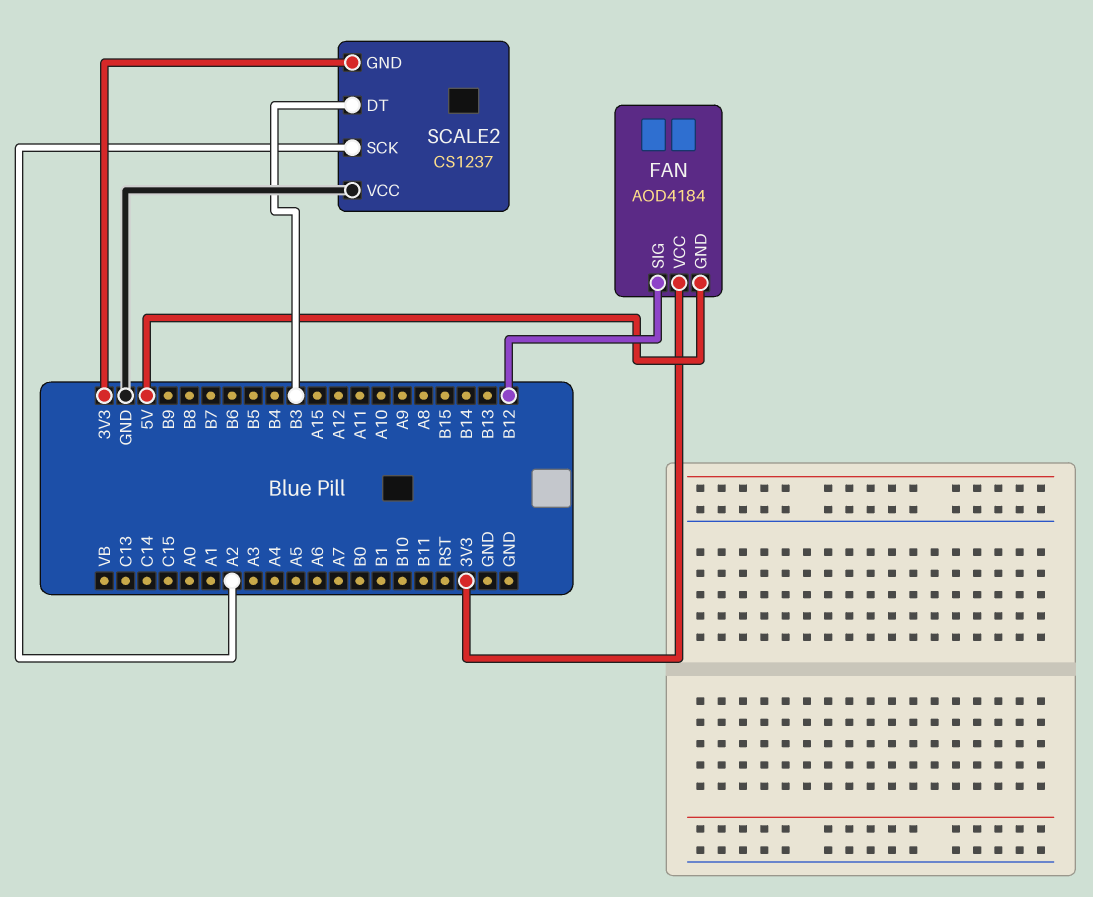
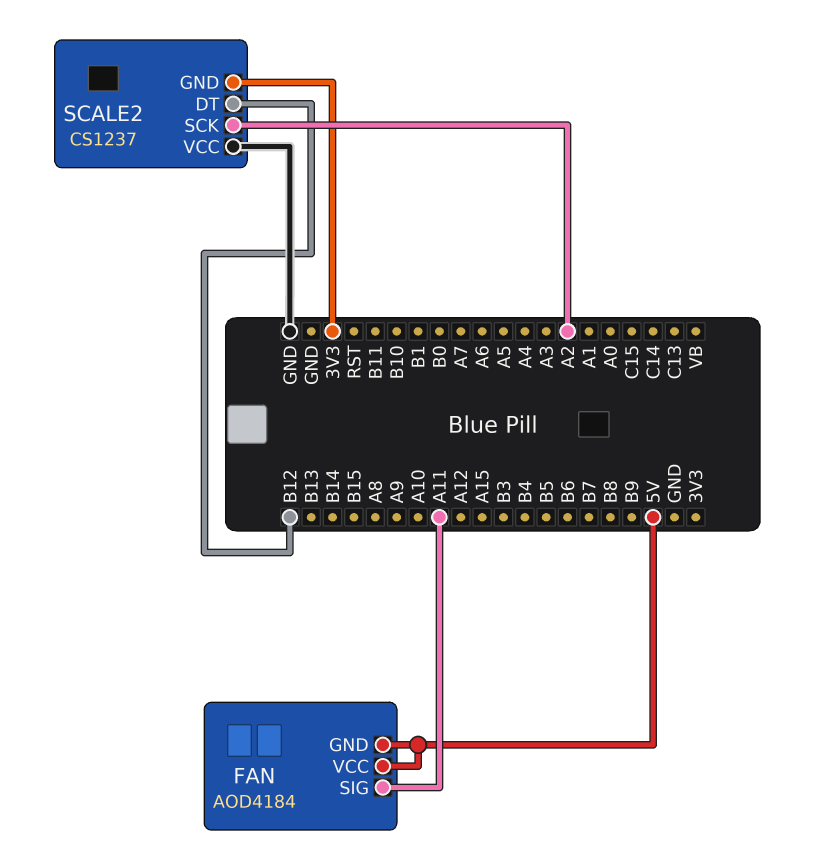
FAN pin SIG: B12 -> A11
FAN pin VCC: 3V3 -> 5V
SCALE2 pin DT: B3 -> B12

